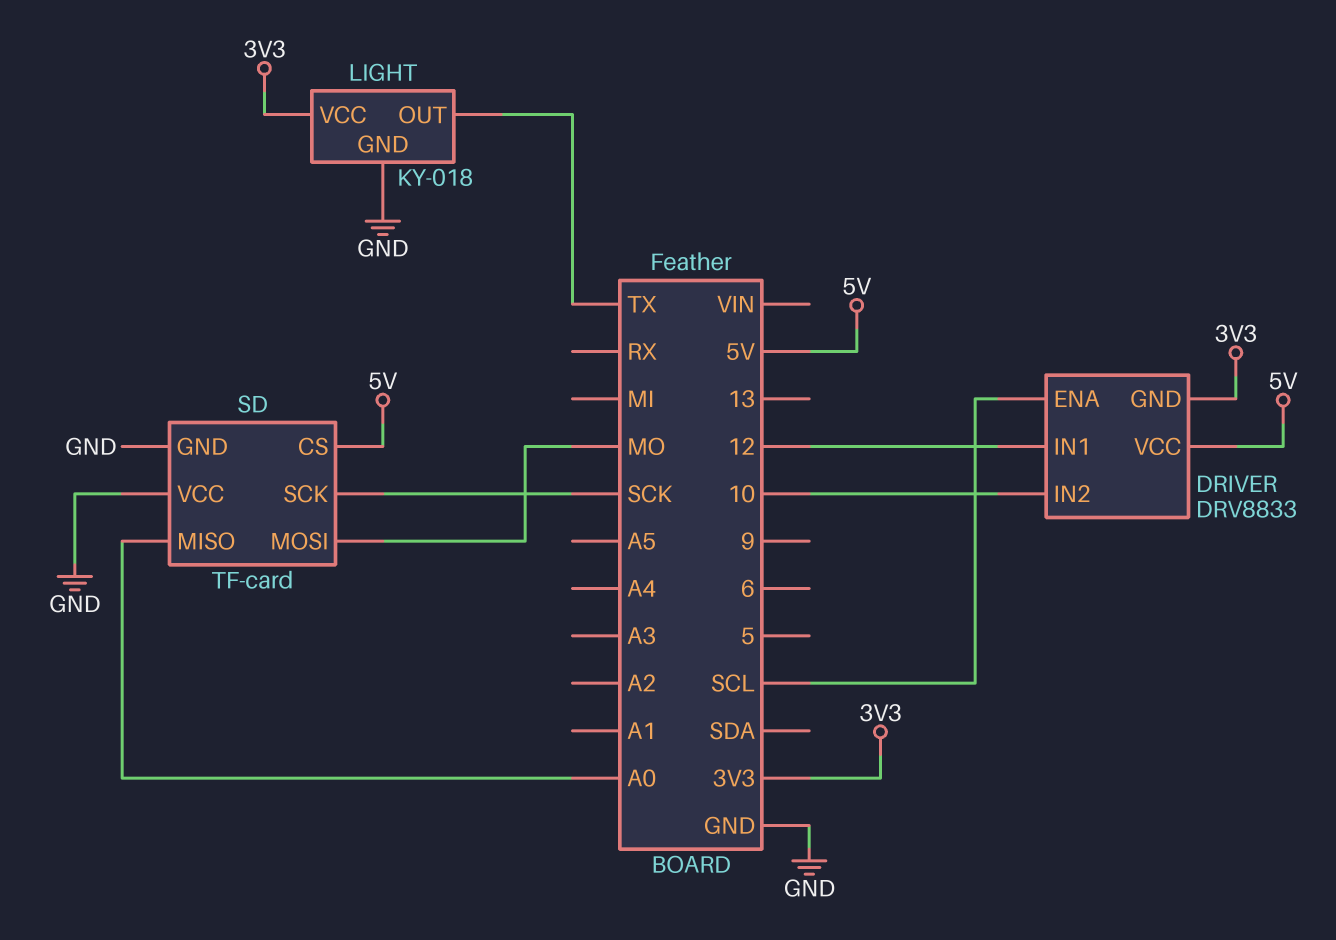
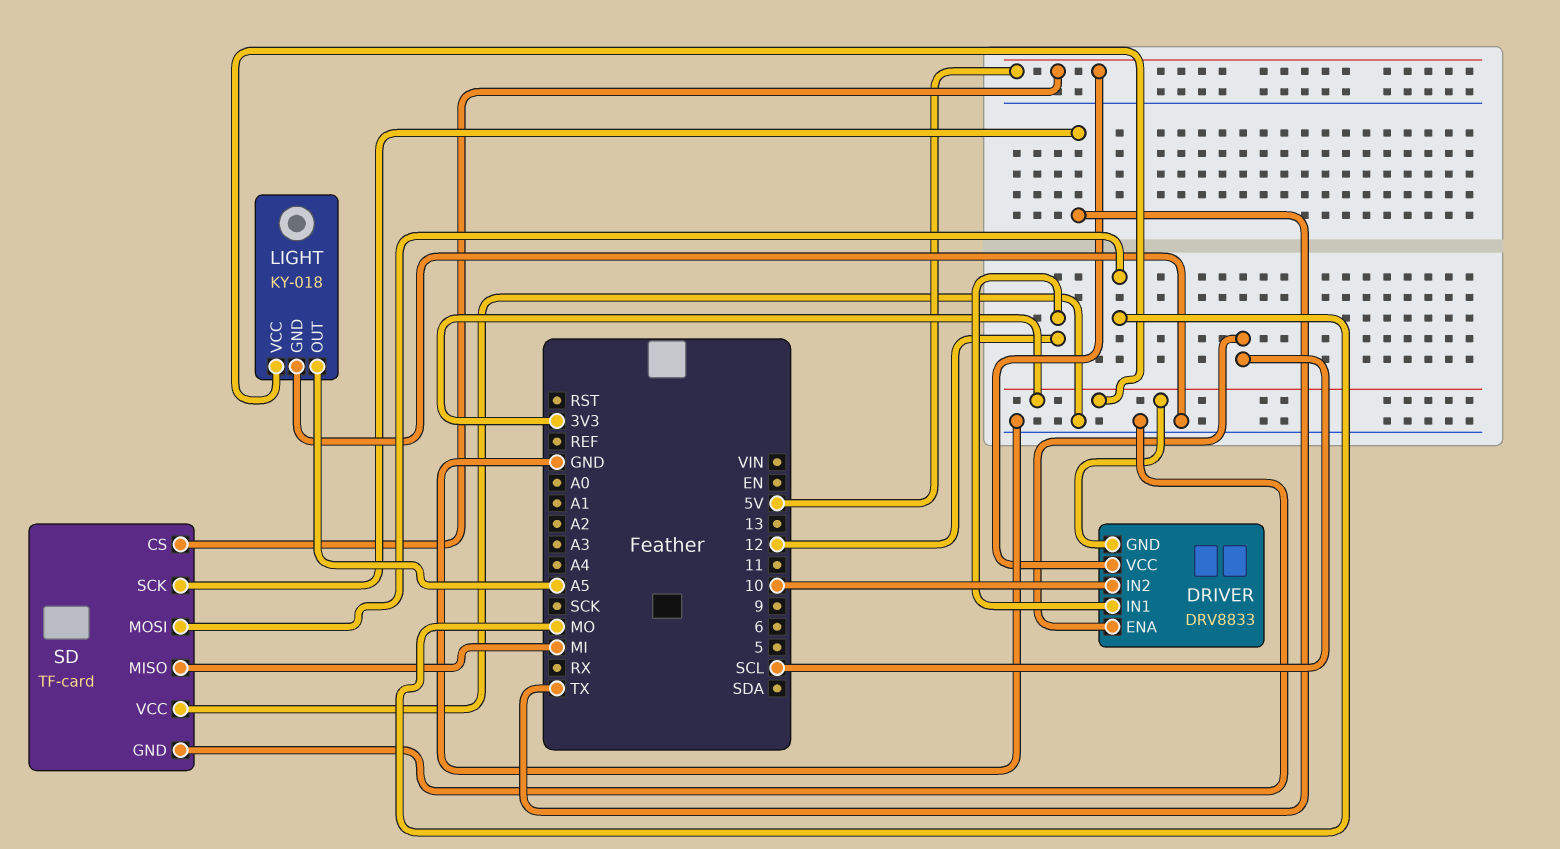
LIGHT pin OUT: TX -> A5
SD pin MISO: A0 -> MI
SD pin SCK: SCK -> TX

